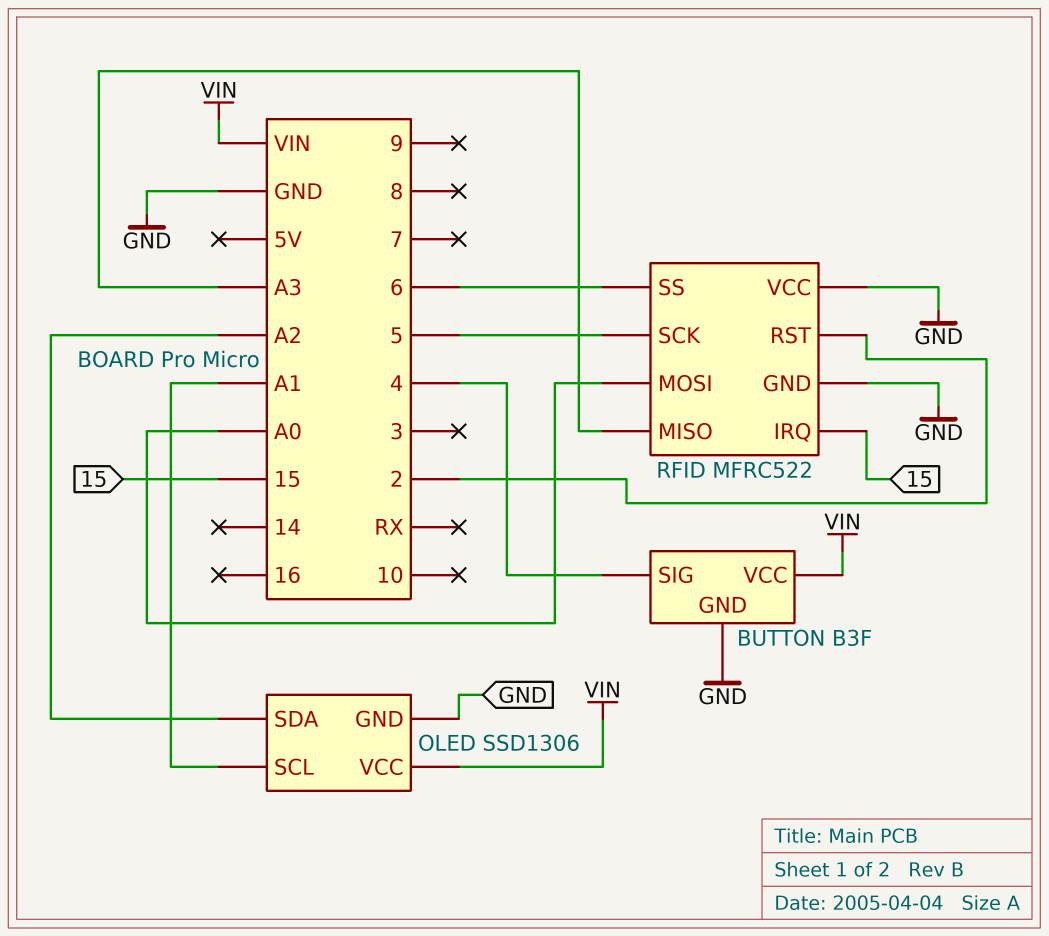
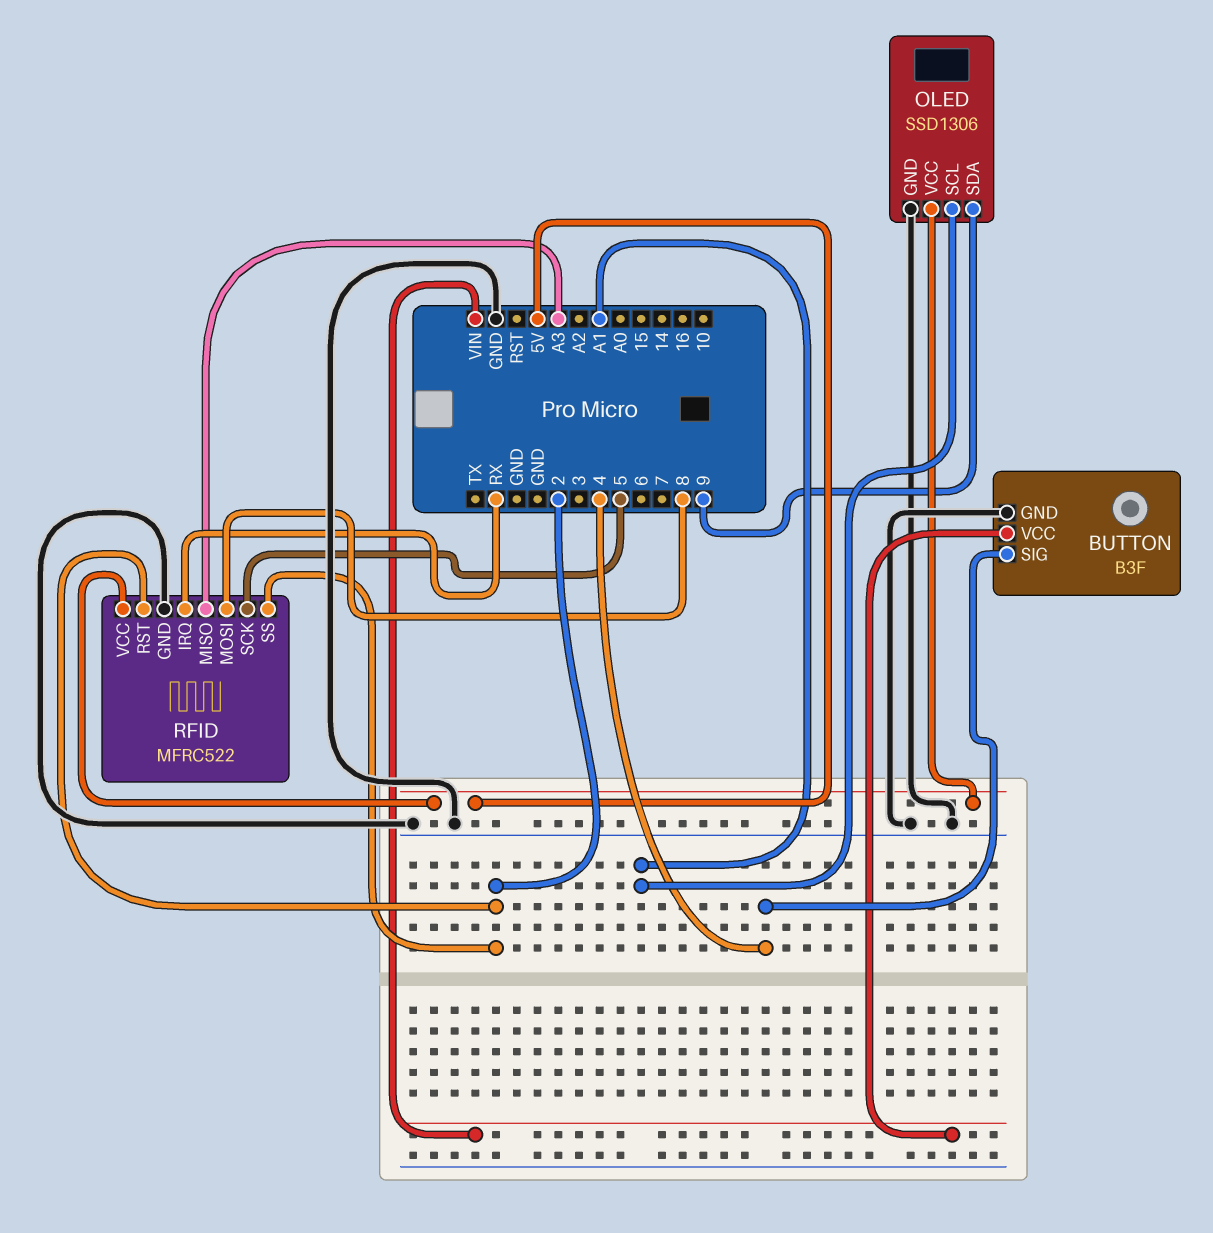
OLED pin SDA: A2 -> 9
OLED pin VCC: VIN -> 5V
RFID pin IRQ: 15 -> RX
RFID pin MOSI: A0 -> 8
RFID pin SS: 6 -> 2
RFID pin VCC: GND -> 5V

